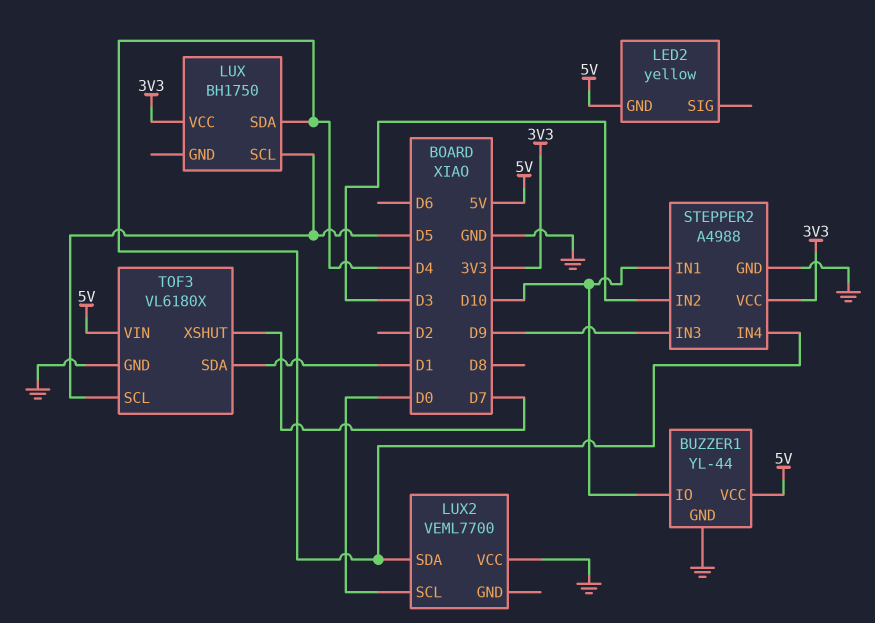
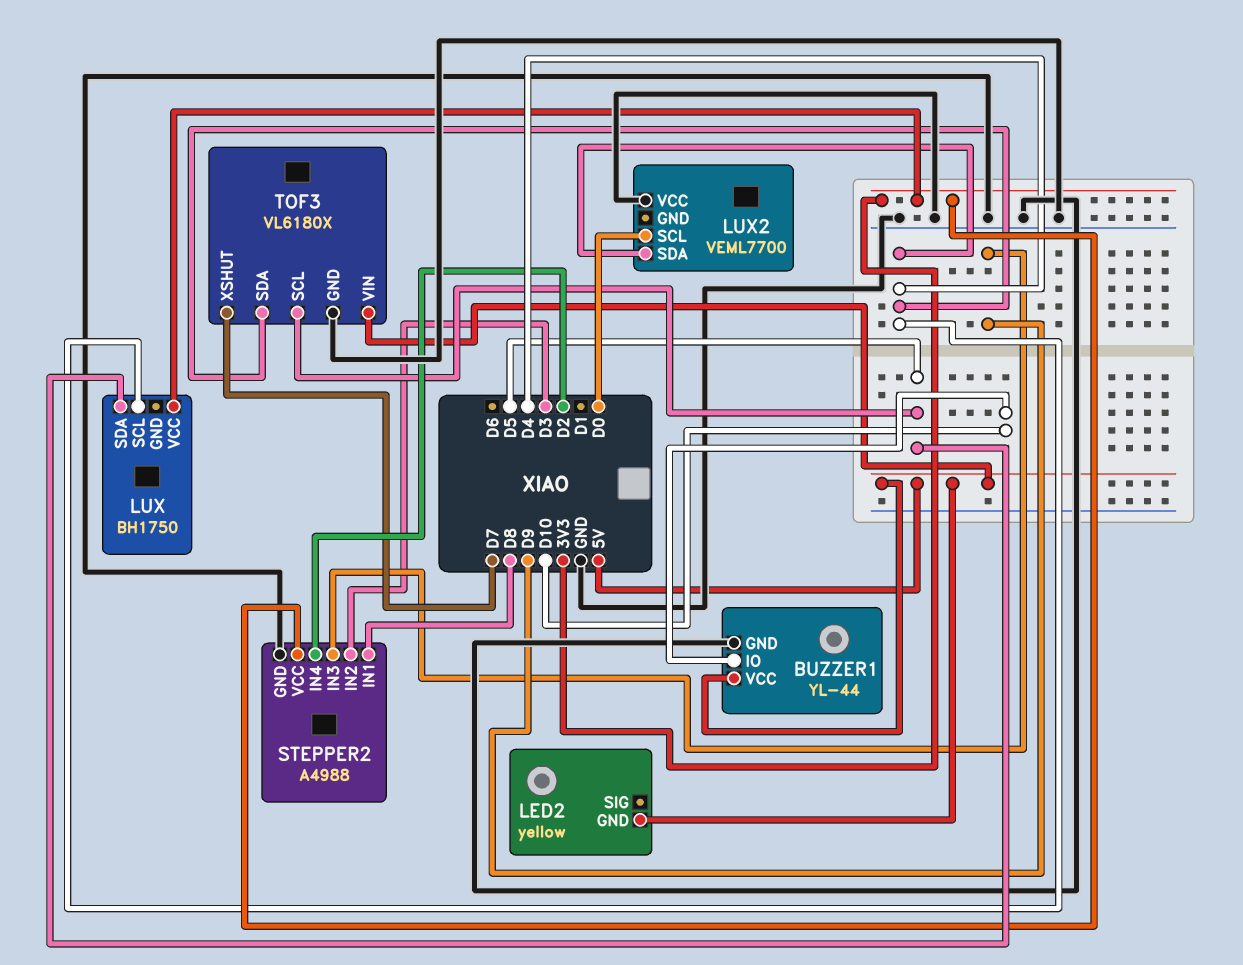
LUX pin SCL: D5 -> D4
LUX pin SDA: D4 -> D5
STEPPER2 pin IN1: D10 -> D8
STEPPER2 pin IN4: D4 -> D2
TOF3 pin SDA: D1 -> D4

